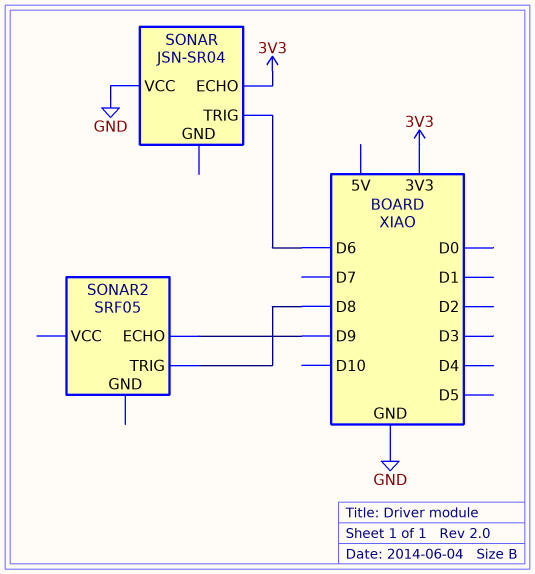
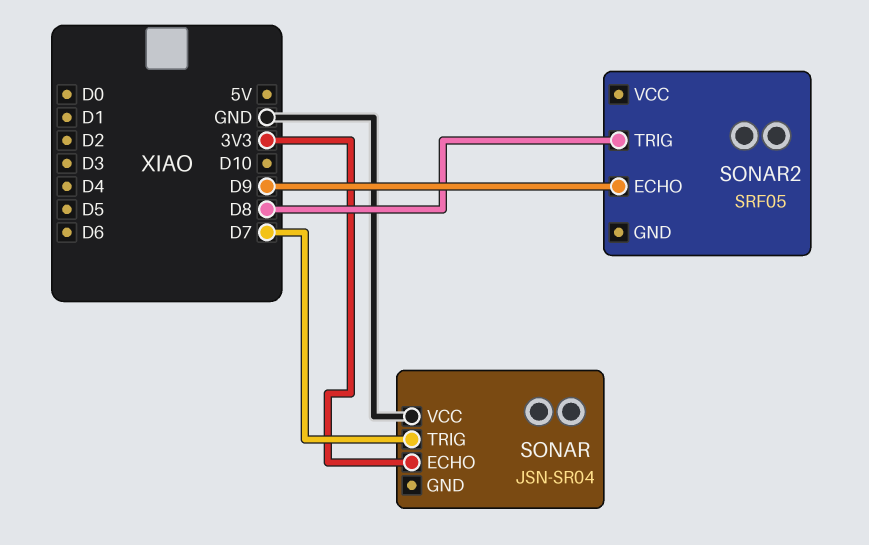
SONAR pin TRIG: D6 -> D7

